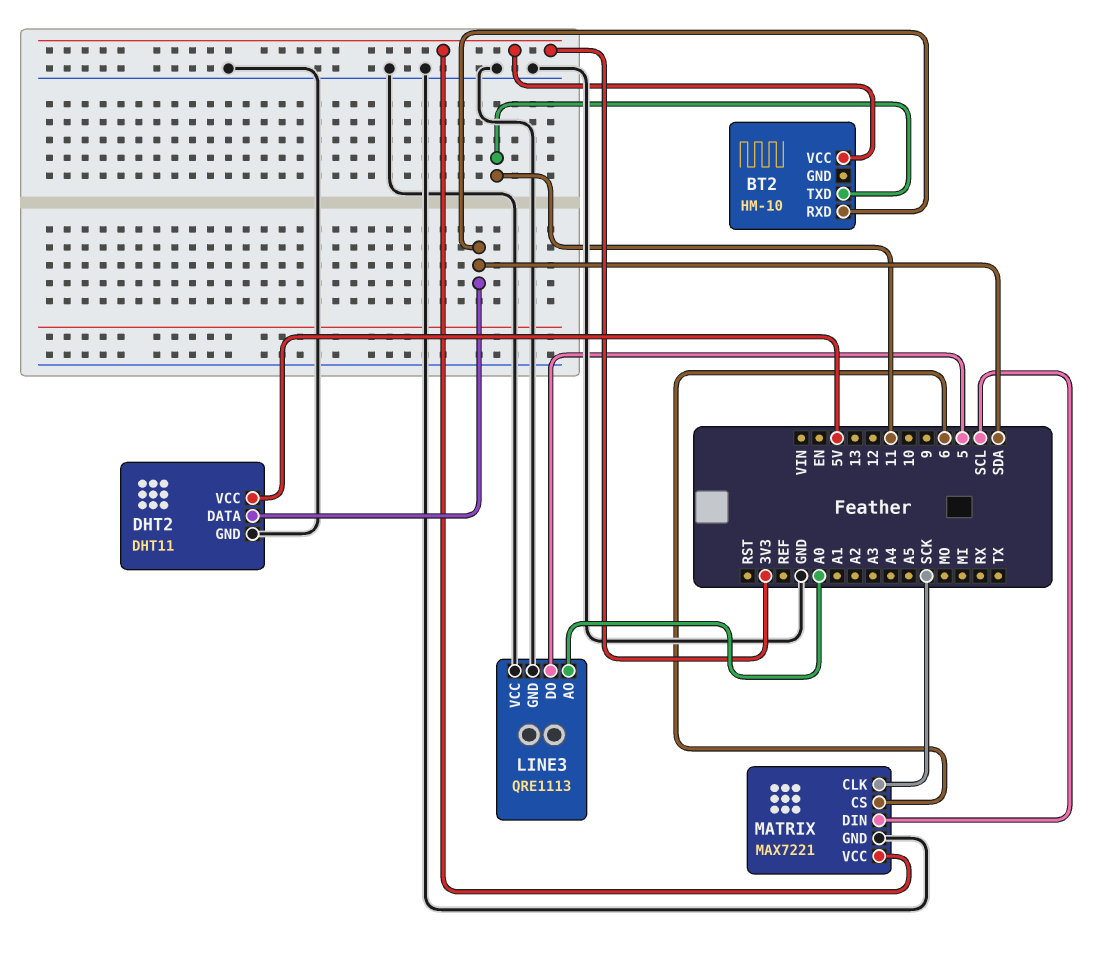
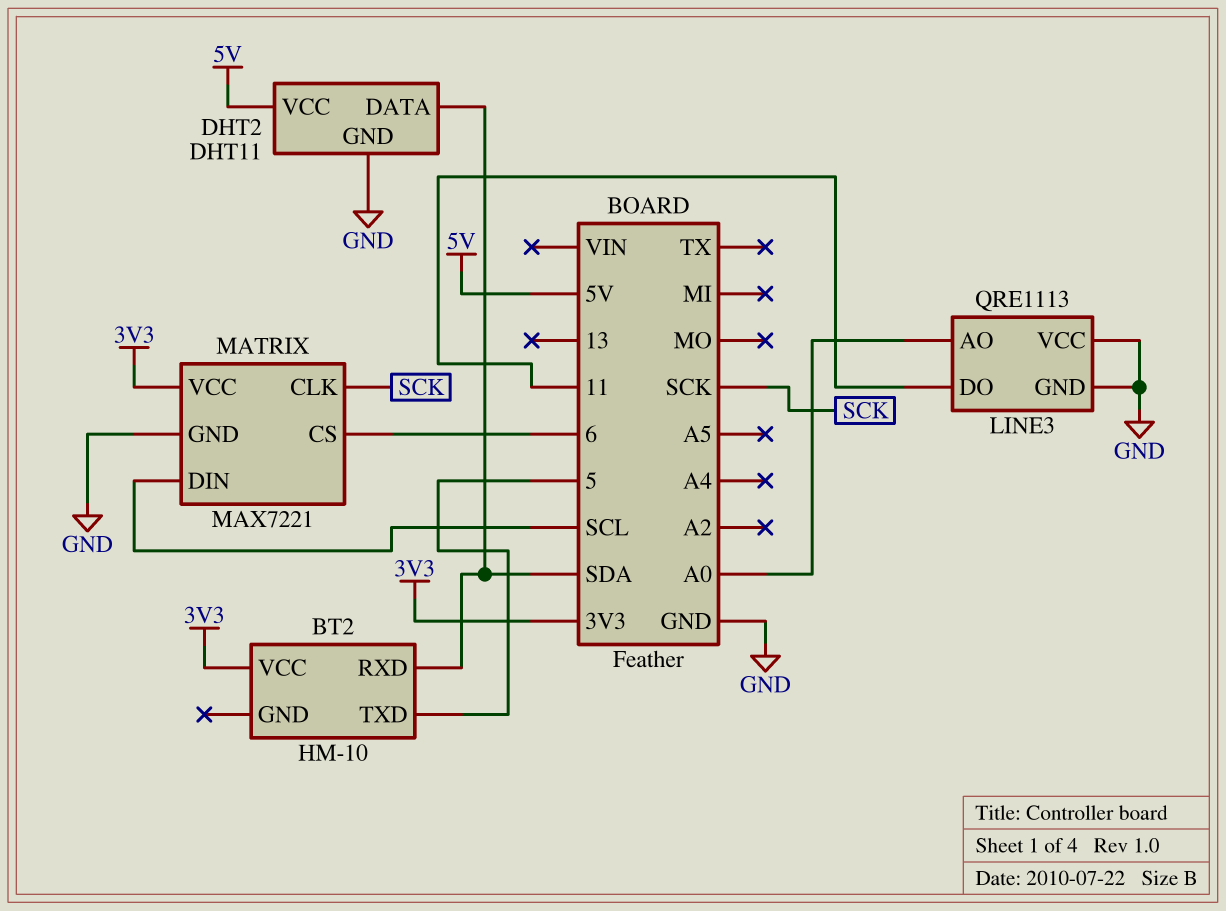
BT2 pin TXD: 11 -> 5
LINE3 pin DO: 5 -> 11

